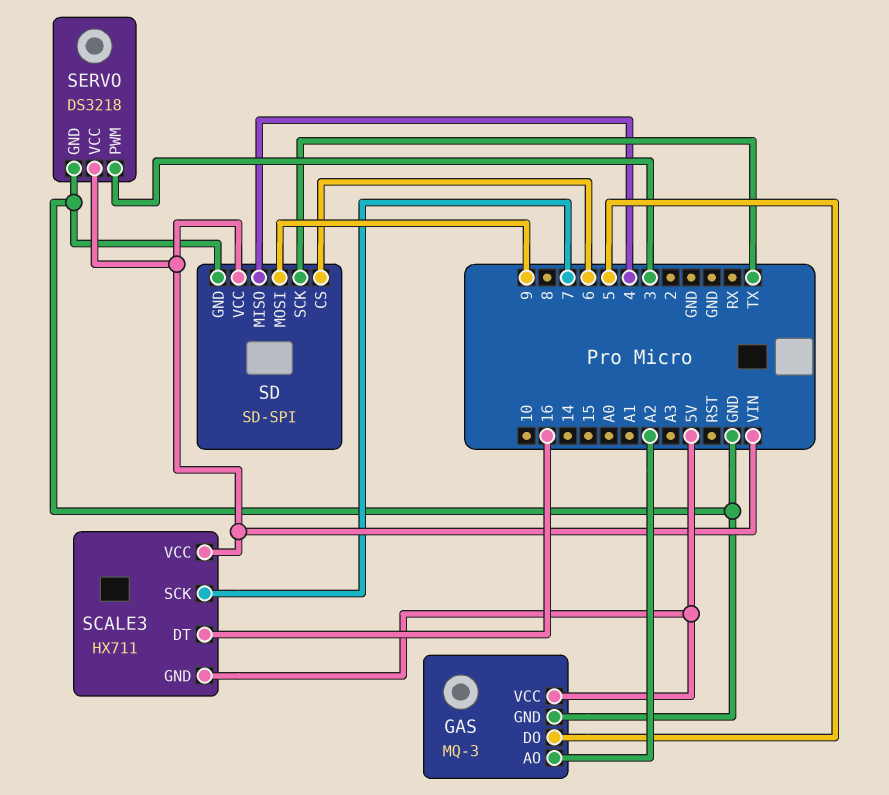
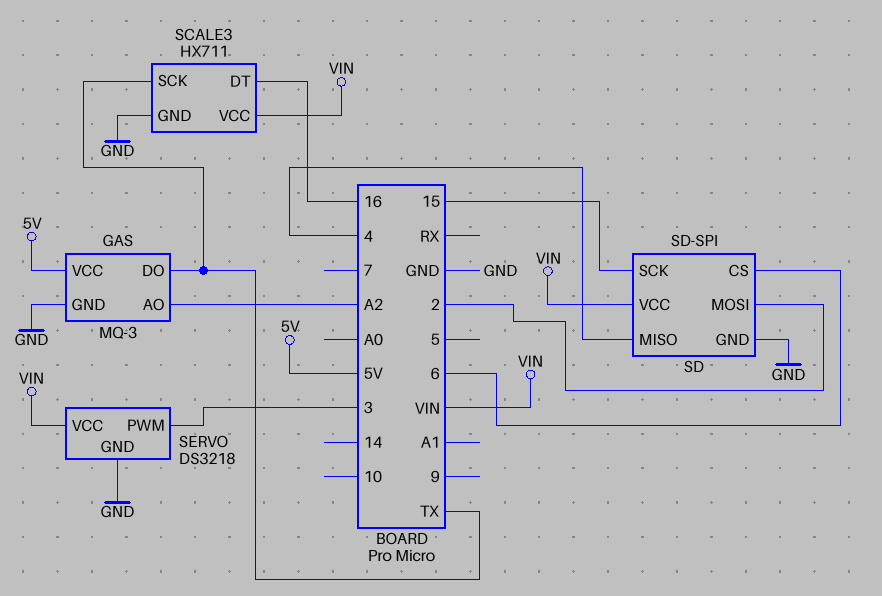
GAS pin DO: 5 -> TX
SCALE3 pin GND: 5V -> GND
SCALE3 pin SCK: 7 -> TX
SD pin MOSI: 9 -> 2
SD pin SCK: TX -> 15

